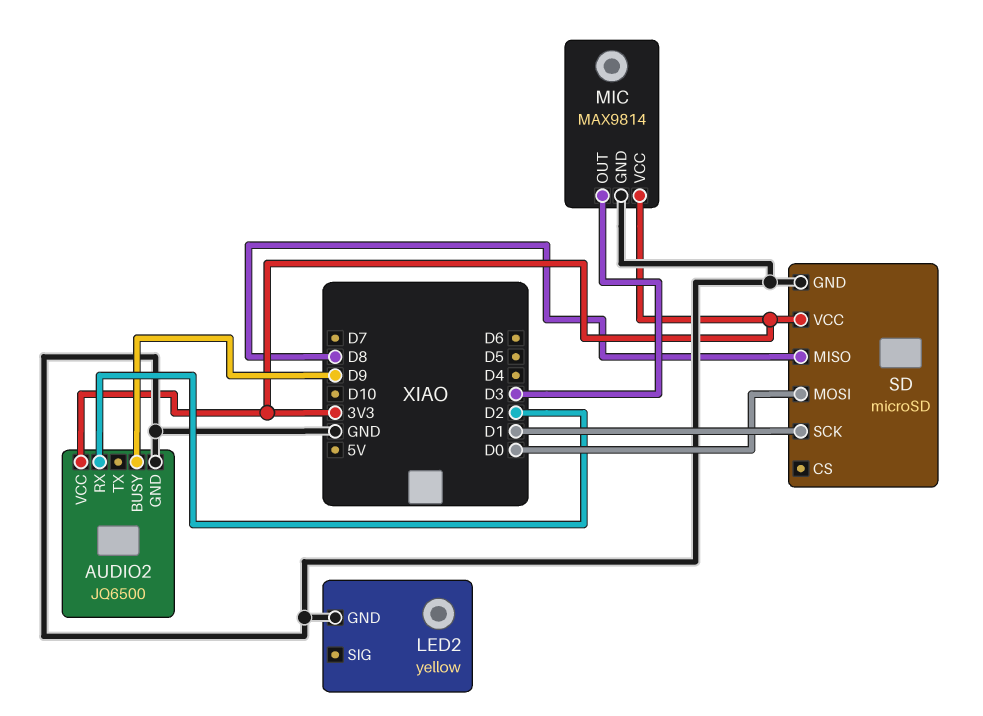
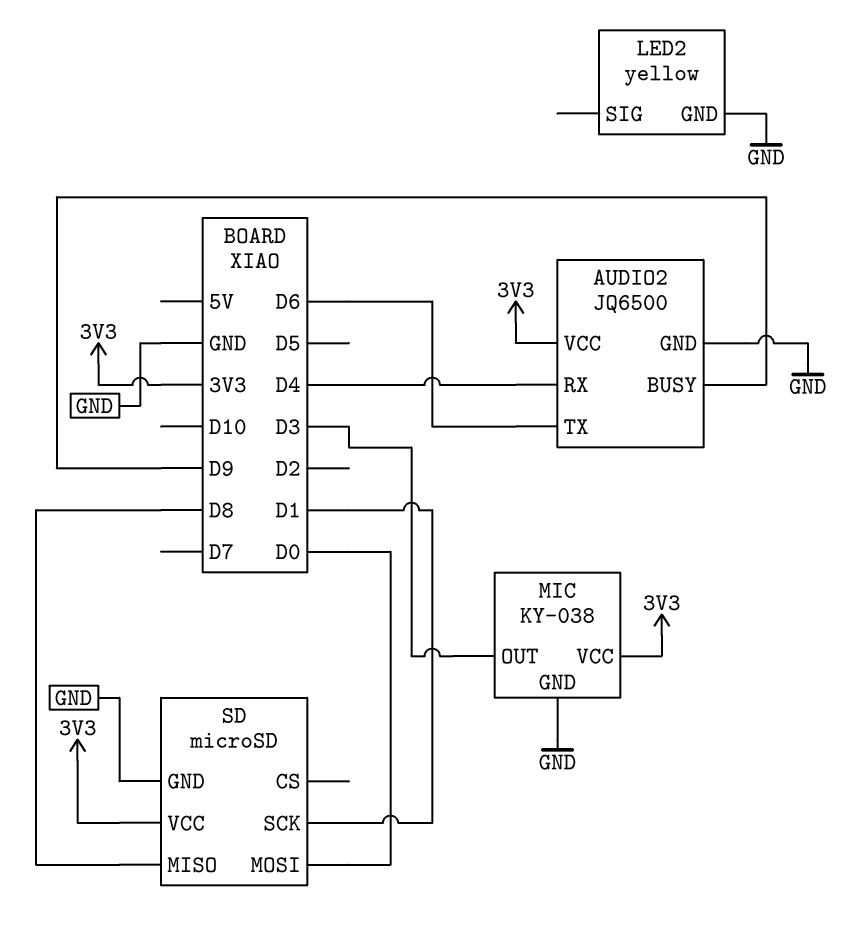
AUDIO2 pin RX: D2 -> D4
AUDIO2 pin TX: none -> D6
MIC: MAX9814 -> KY-038

